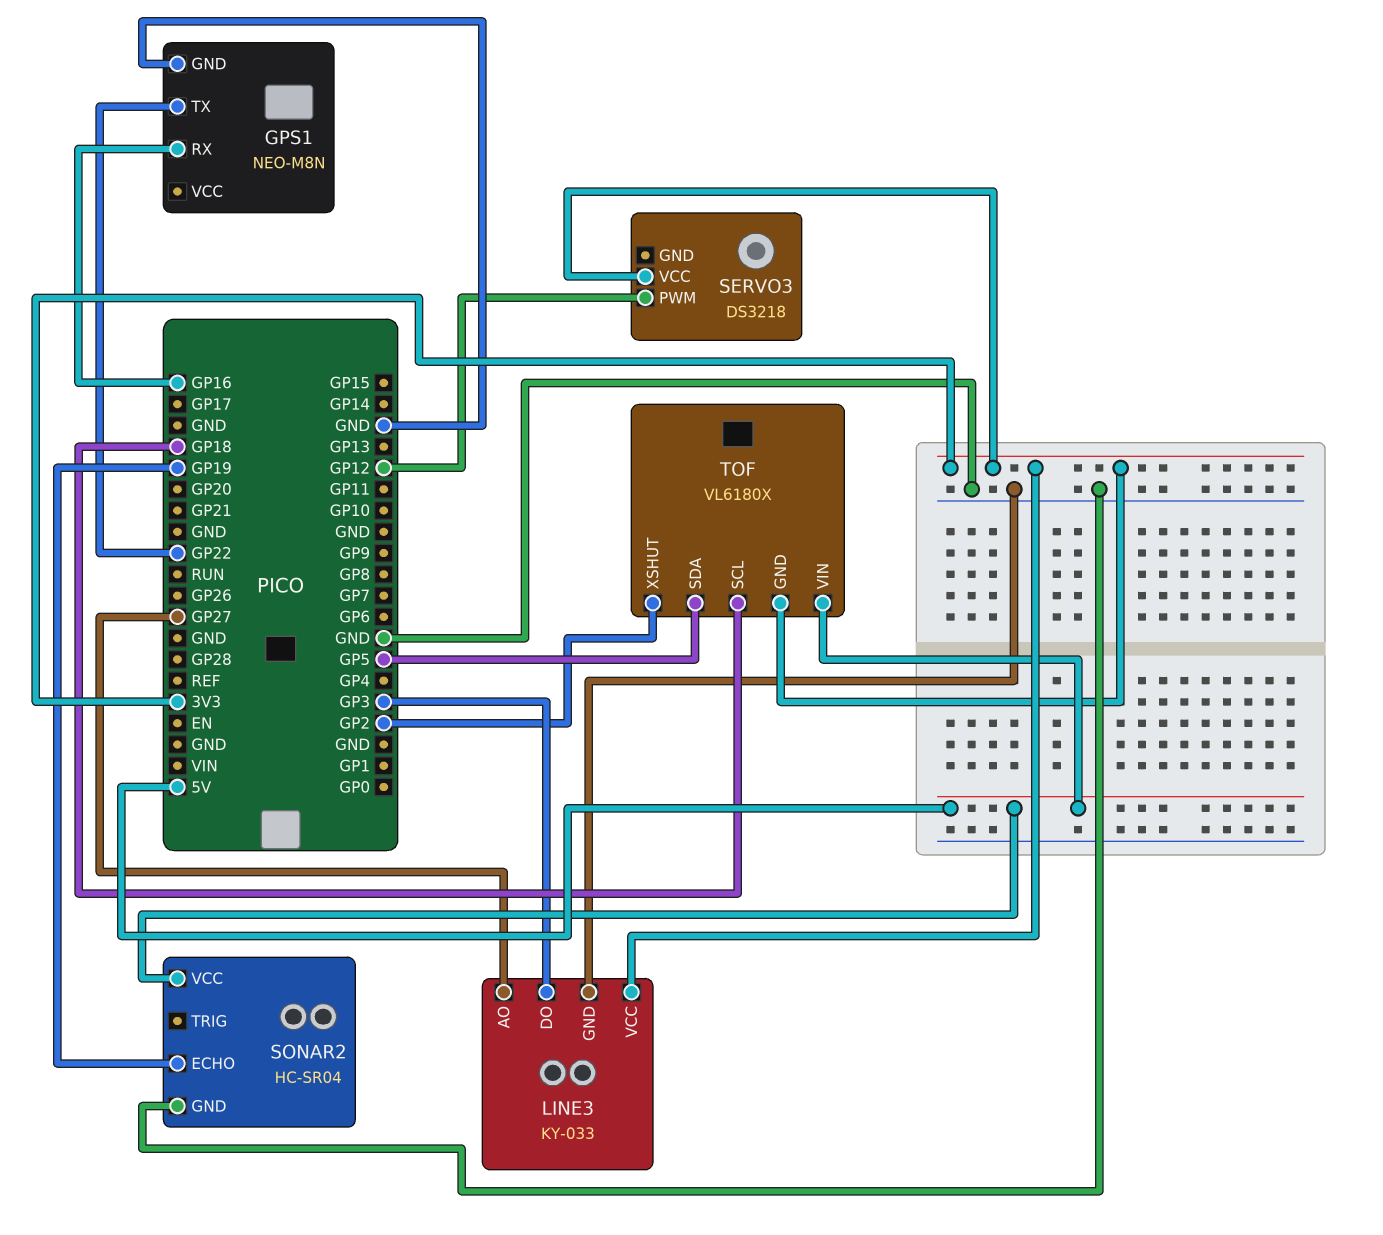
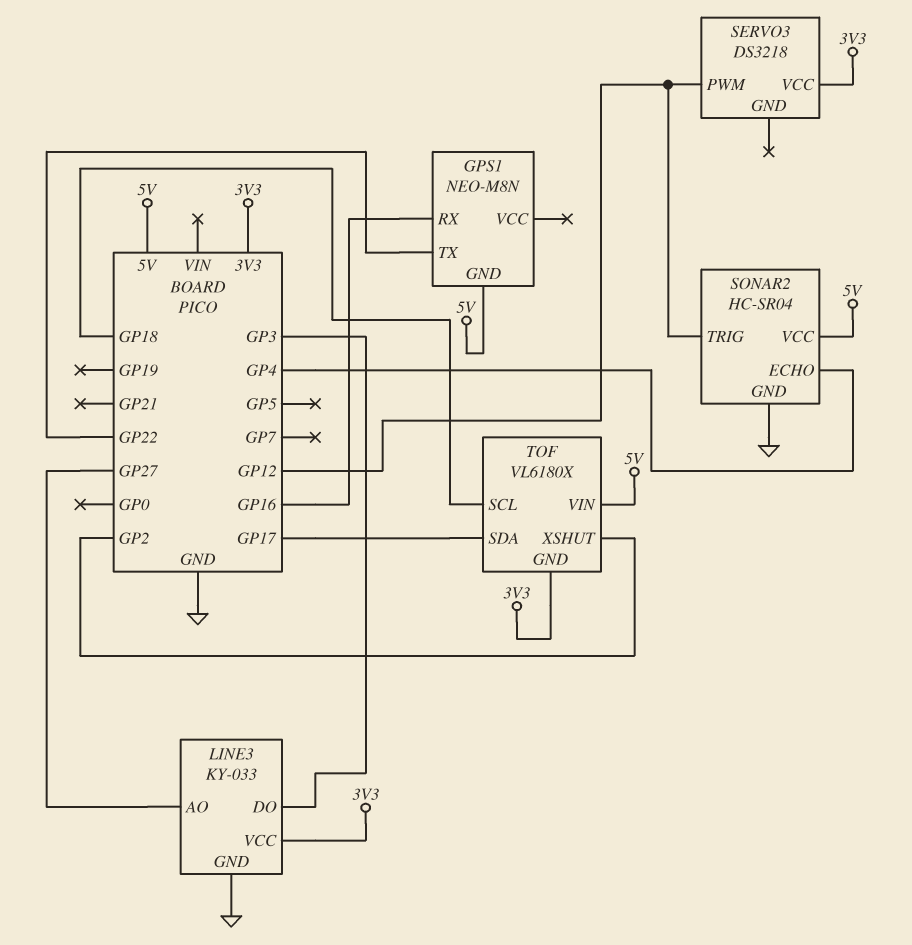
GPS1 pin GND: GND -> 5V
SONAR2 pin ECHO: GP19 -> GP4
SONAR2 pin TRIG: none -> GP12
TOF pin SDA: GP5 -> GP17

